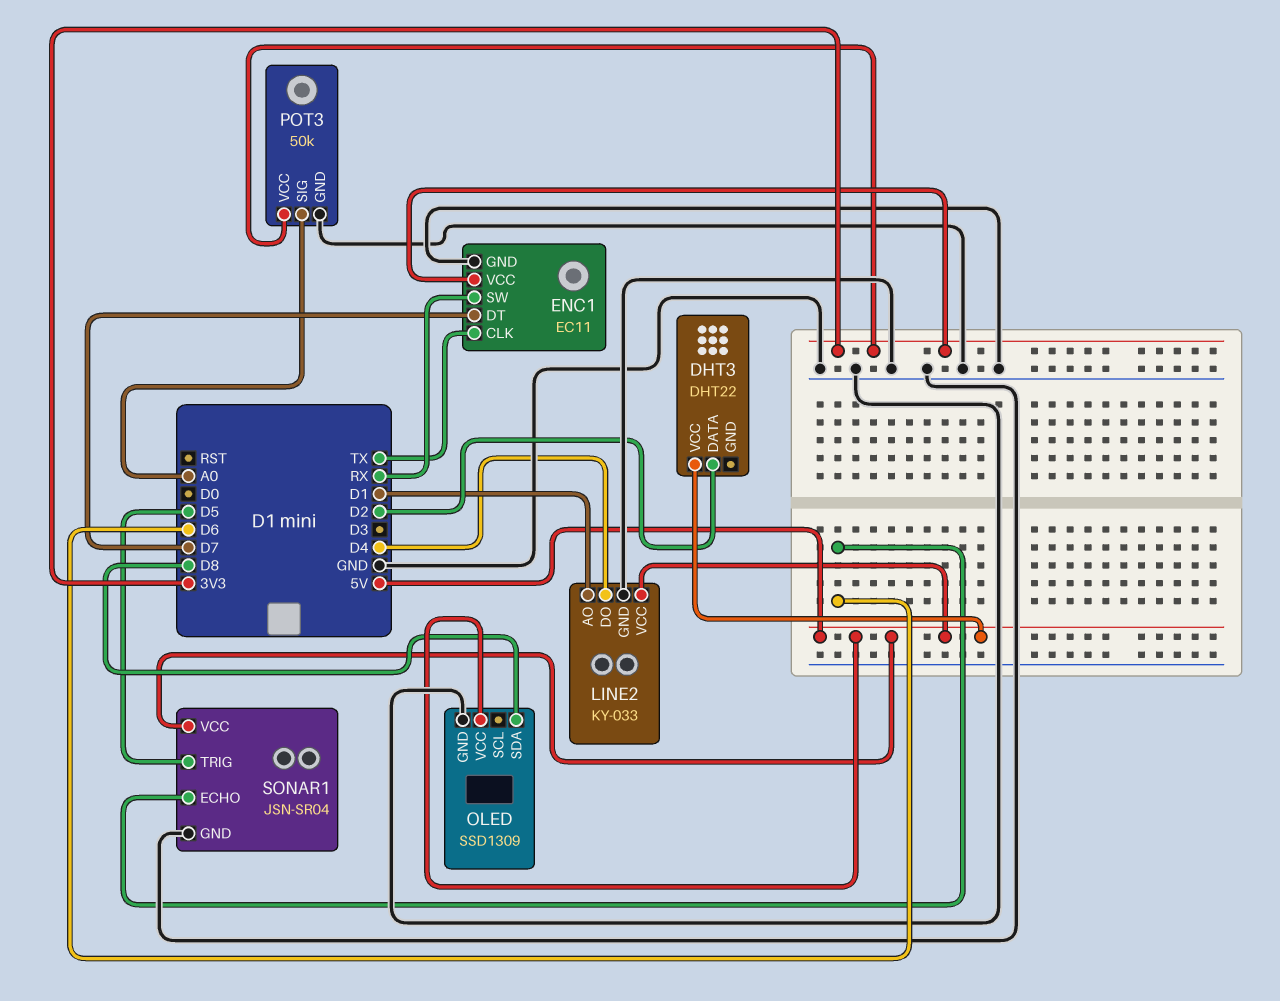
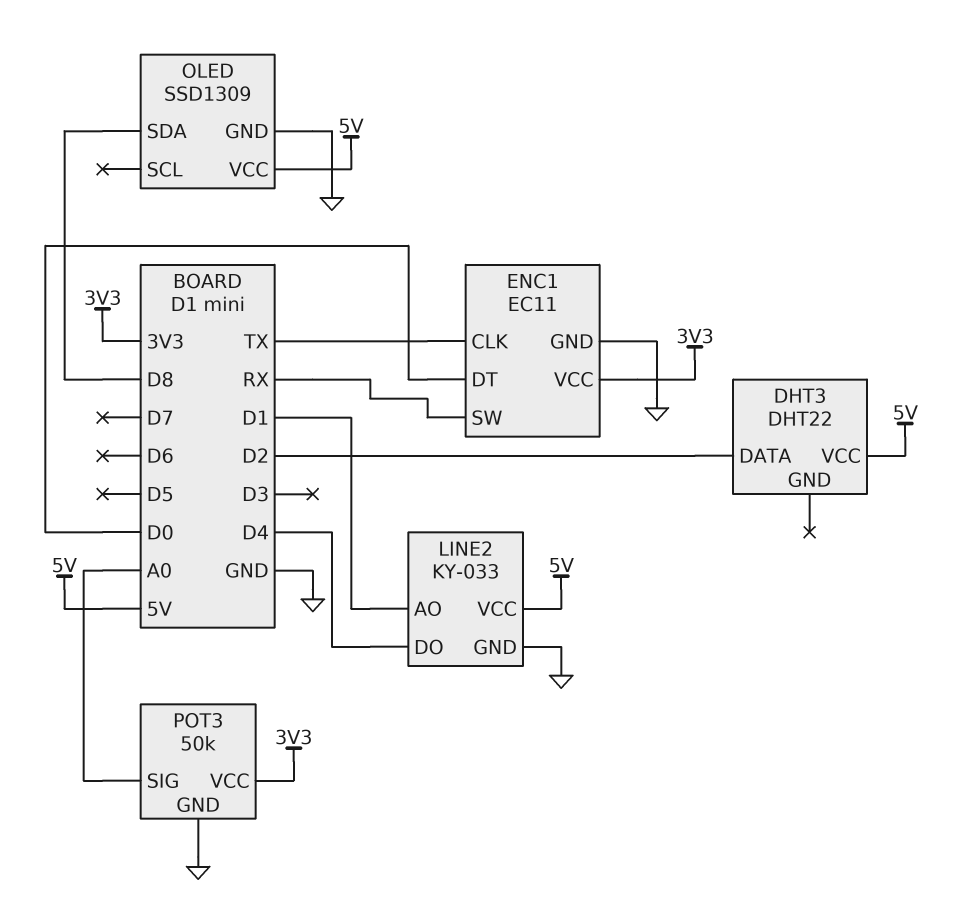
ENC1 pin DT: D7 -> D0
SONAR1: JSN-SR04 -> none
SONAR1 pin ECHO: D6 -> none
SONAR1 pin GND: GND -> none
SONAR1 pin TRIG: D5 -> none
SONAR1 pin VCC: 5V -> none

